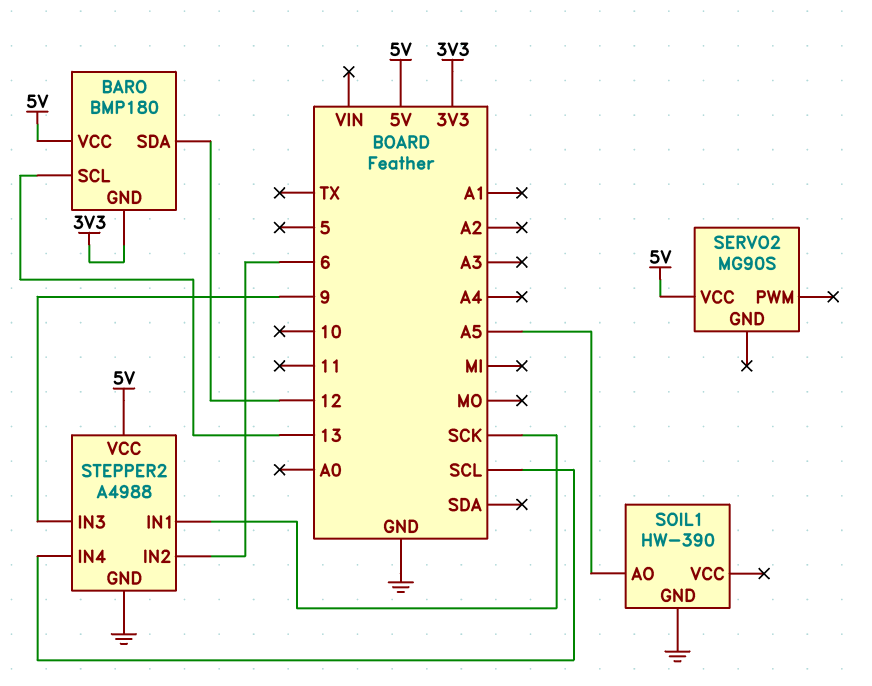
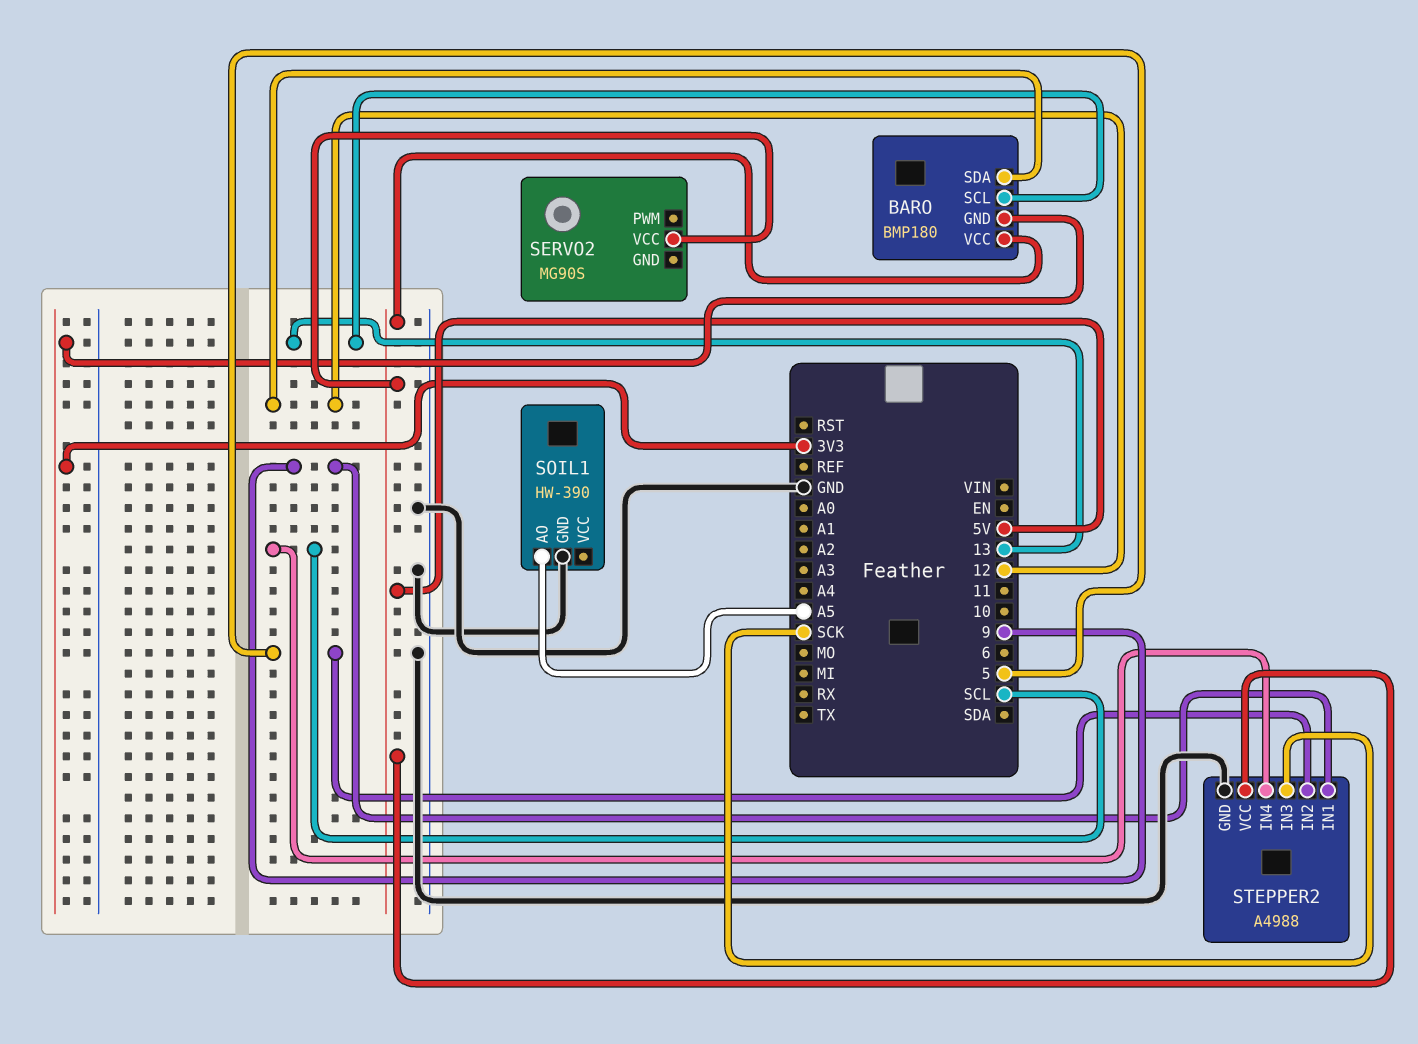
STEPPER2 pin IN1: SCK -> 9
STEPPER2 pin IN2: 6 -> 5
STEPPER2 pin IN3: 9 -> SCK

